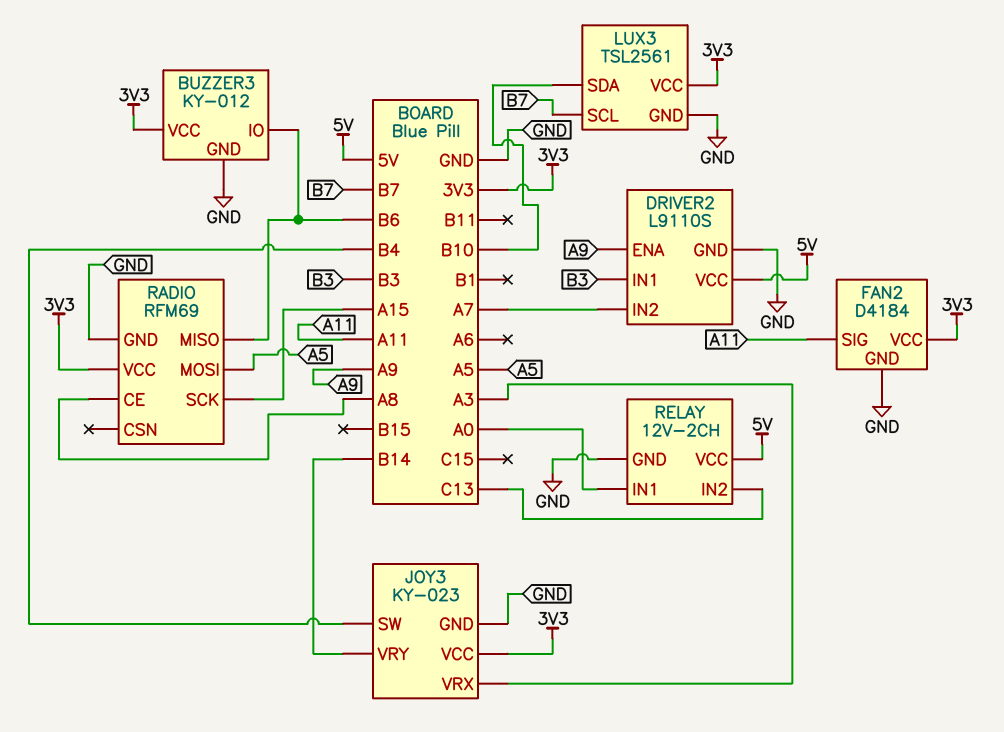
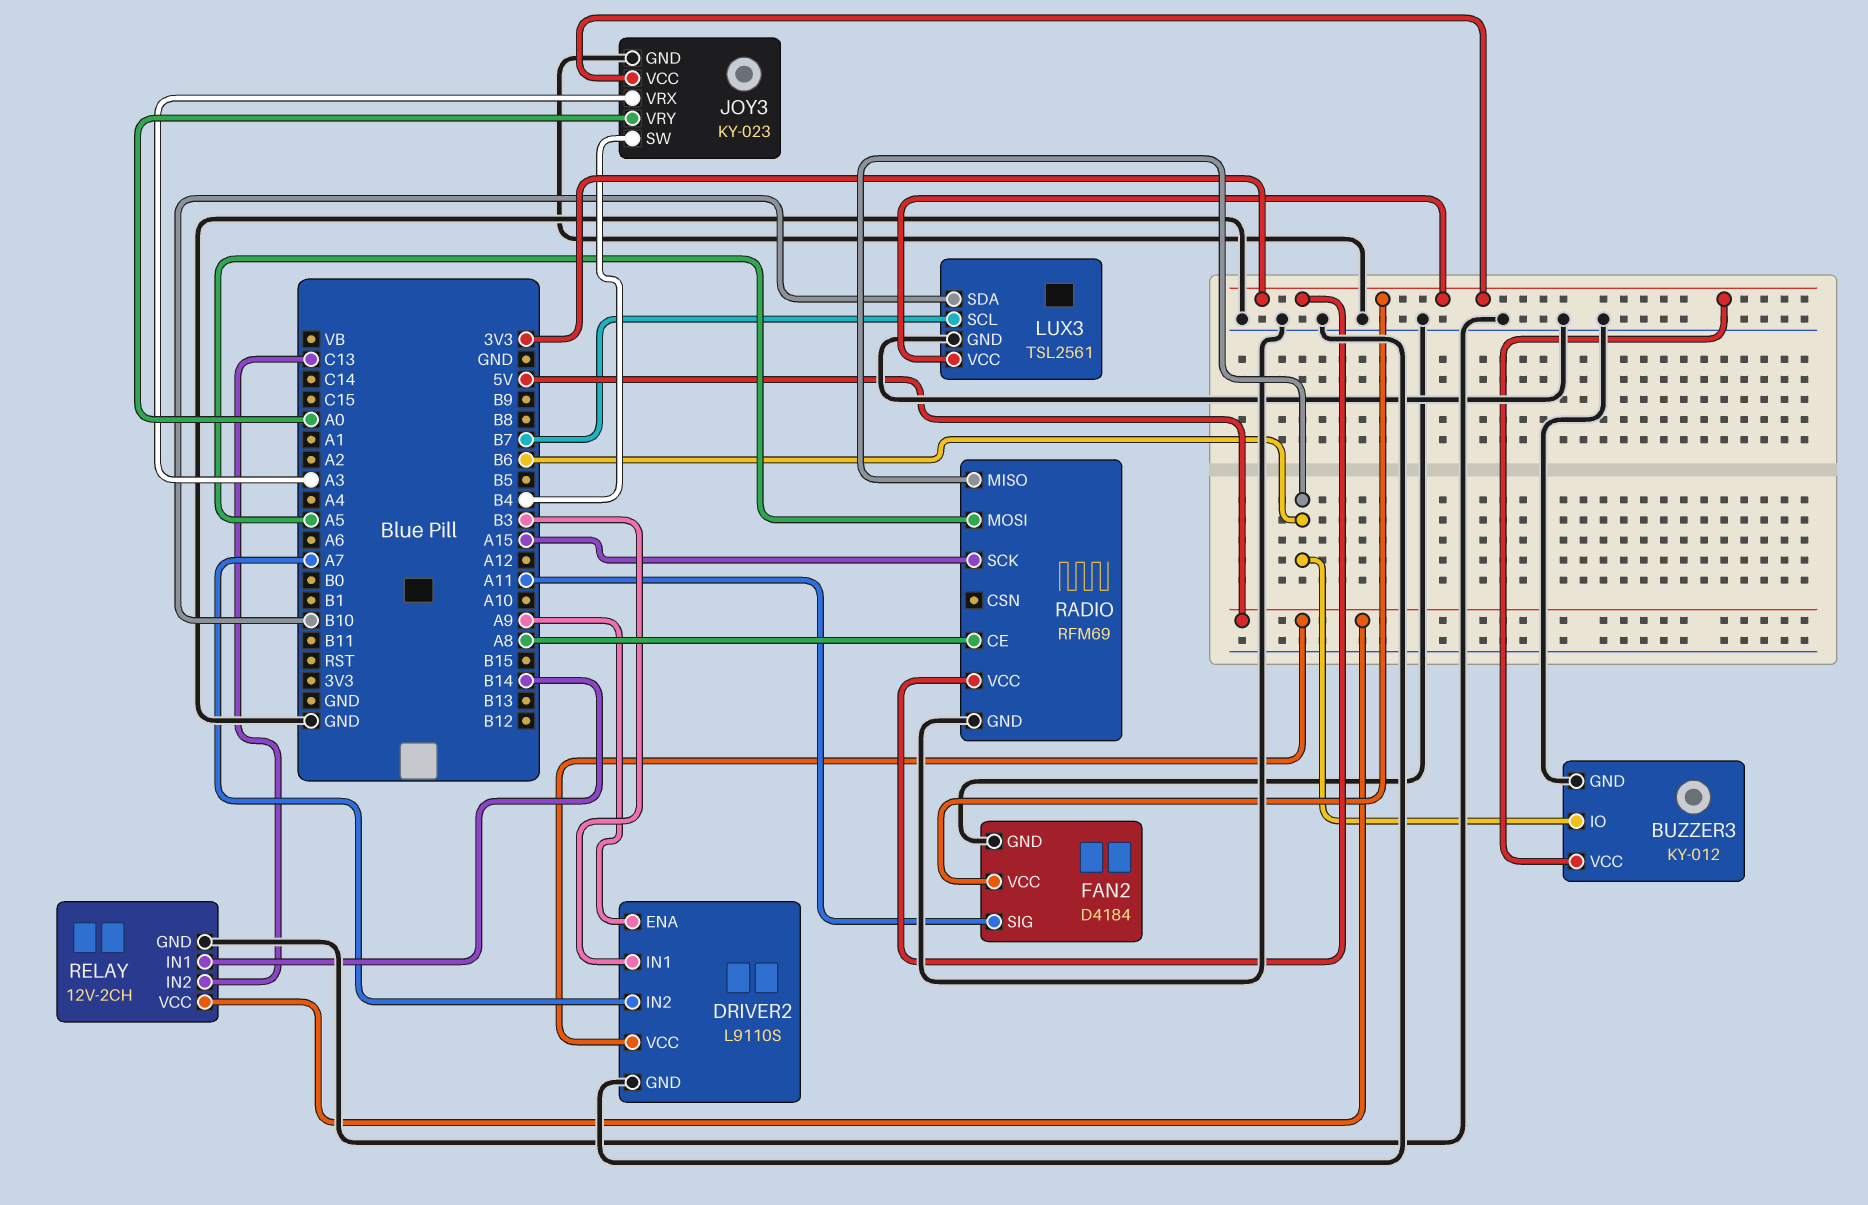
JOY3 pin VRY: B14 -> A0
RELAY pin IN1: A0 -> B14

